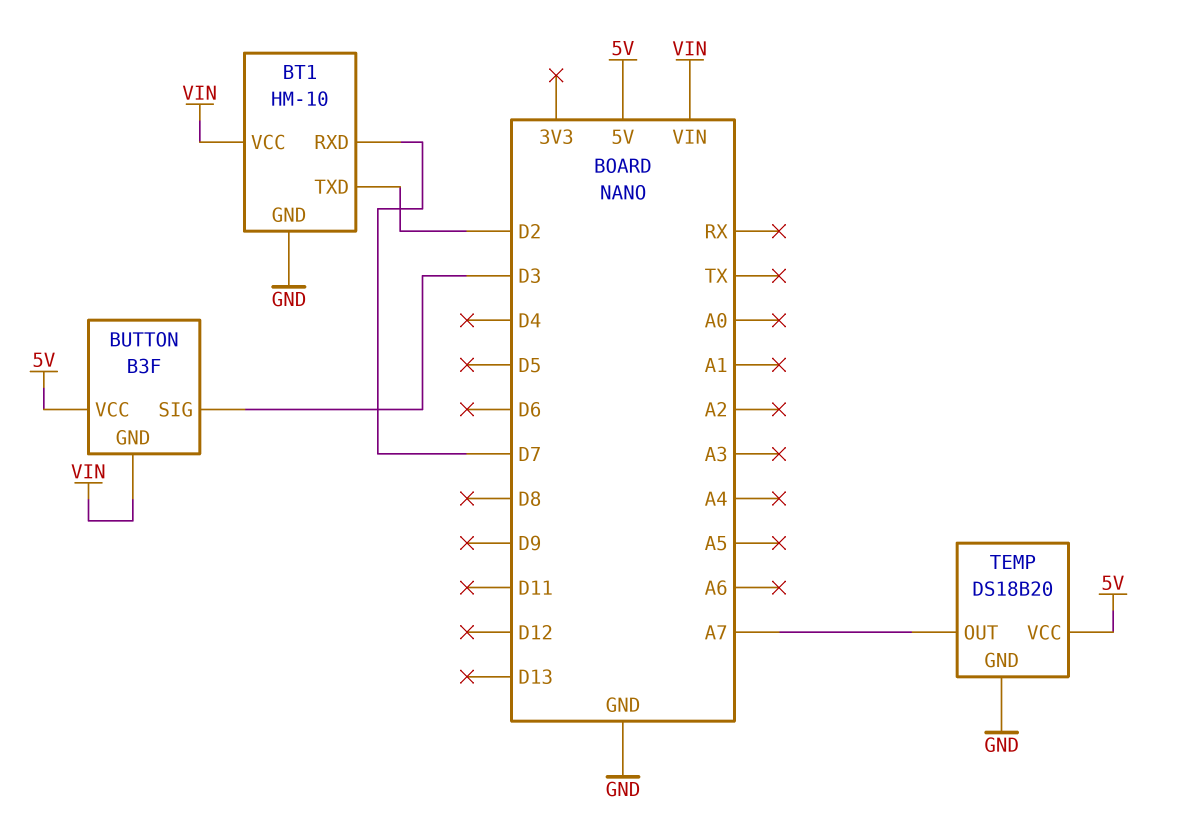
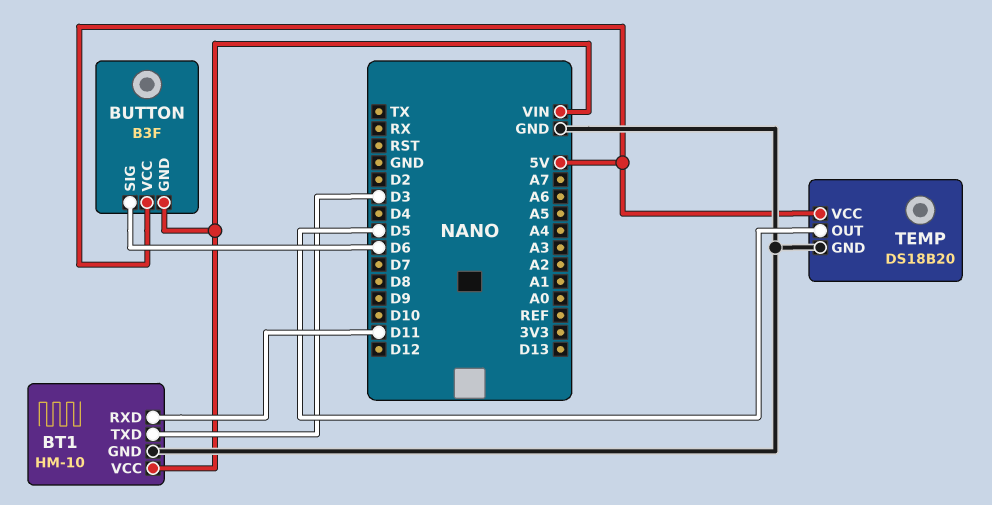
BT1 pin RXD: D7 -> D11
BT1 pin TXD: D2 -> D3
BUTTON pin SIG: D3 -> D6
TEMP pin OUT: A7 -> D5

